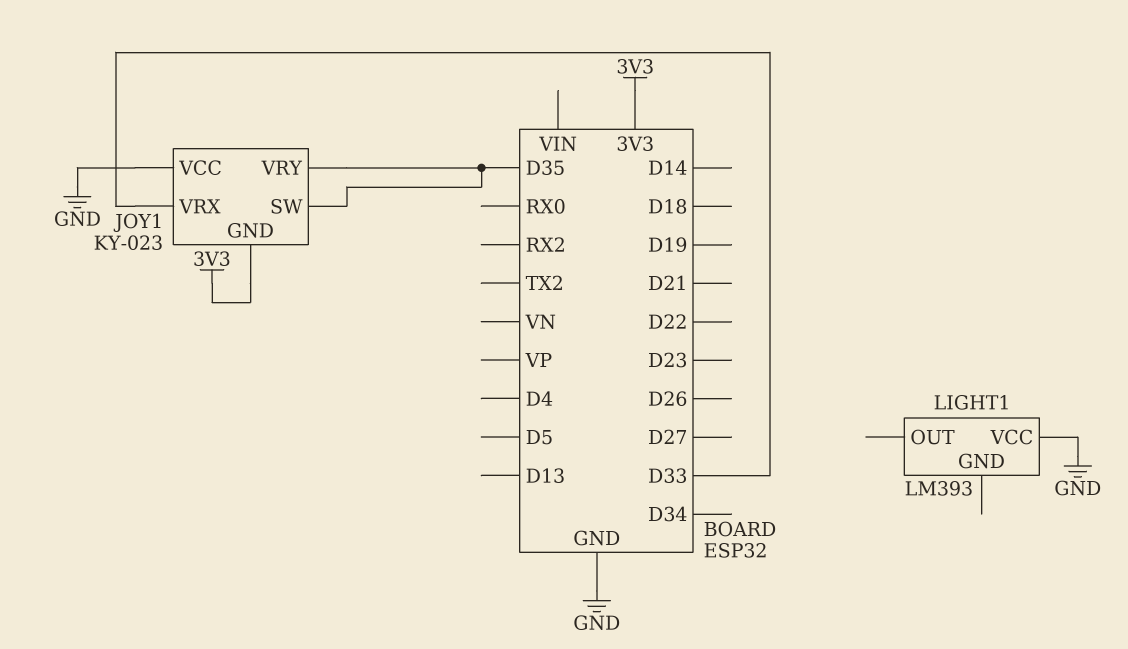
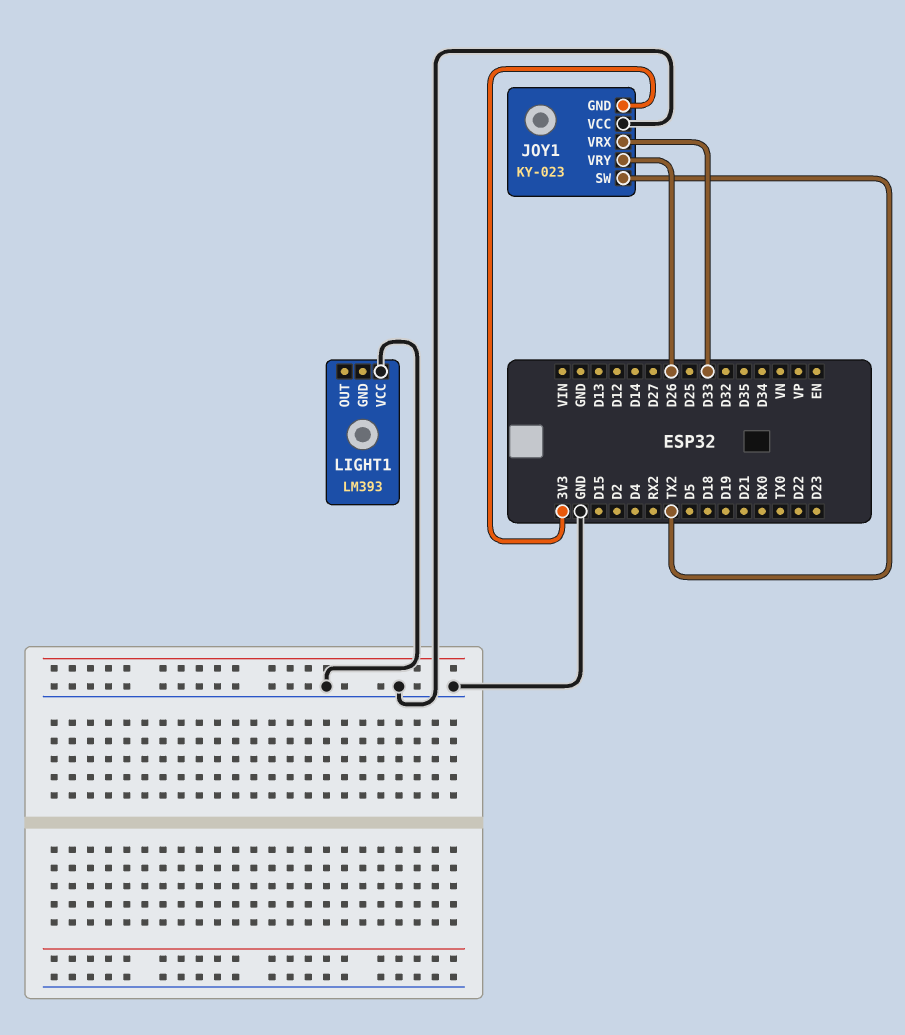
JOY1 pin SW: D35 -> TX2
JOY1 pin VRY: D35 -> D26

